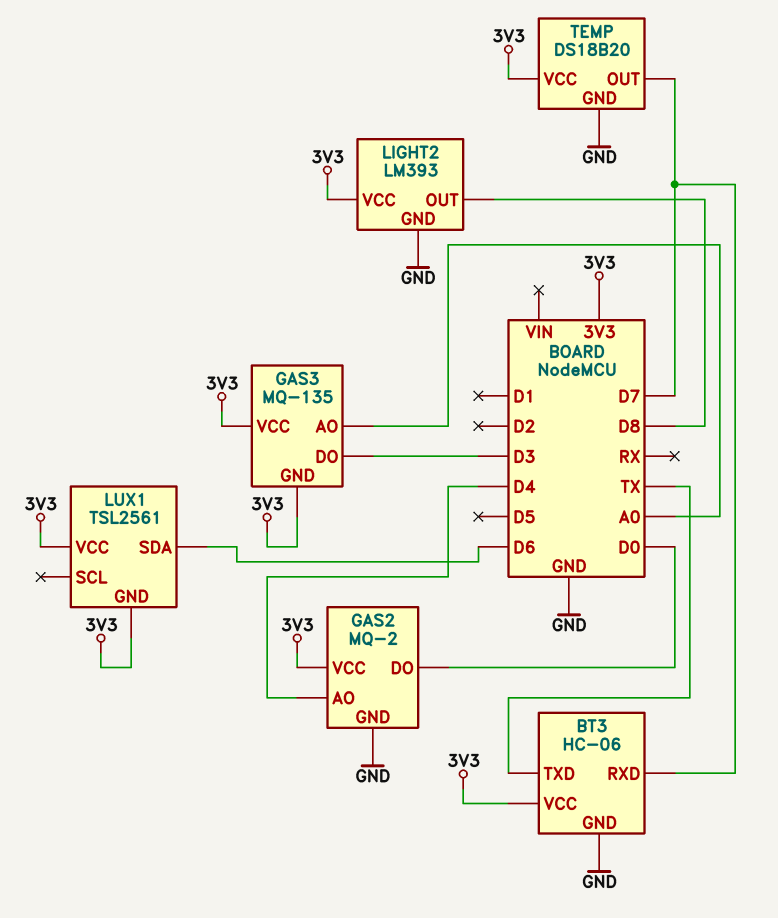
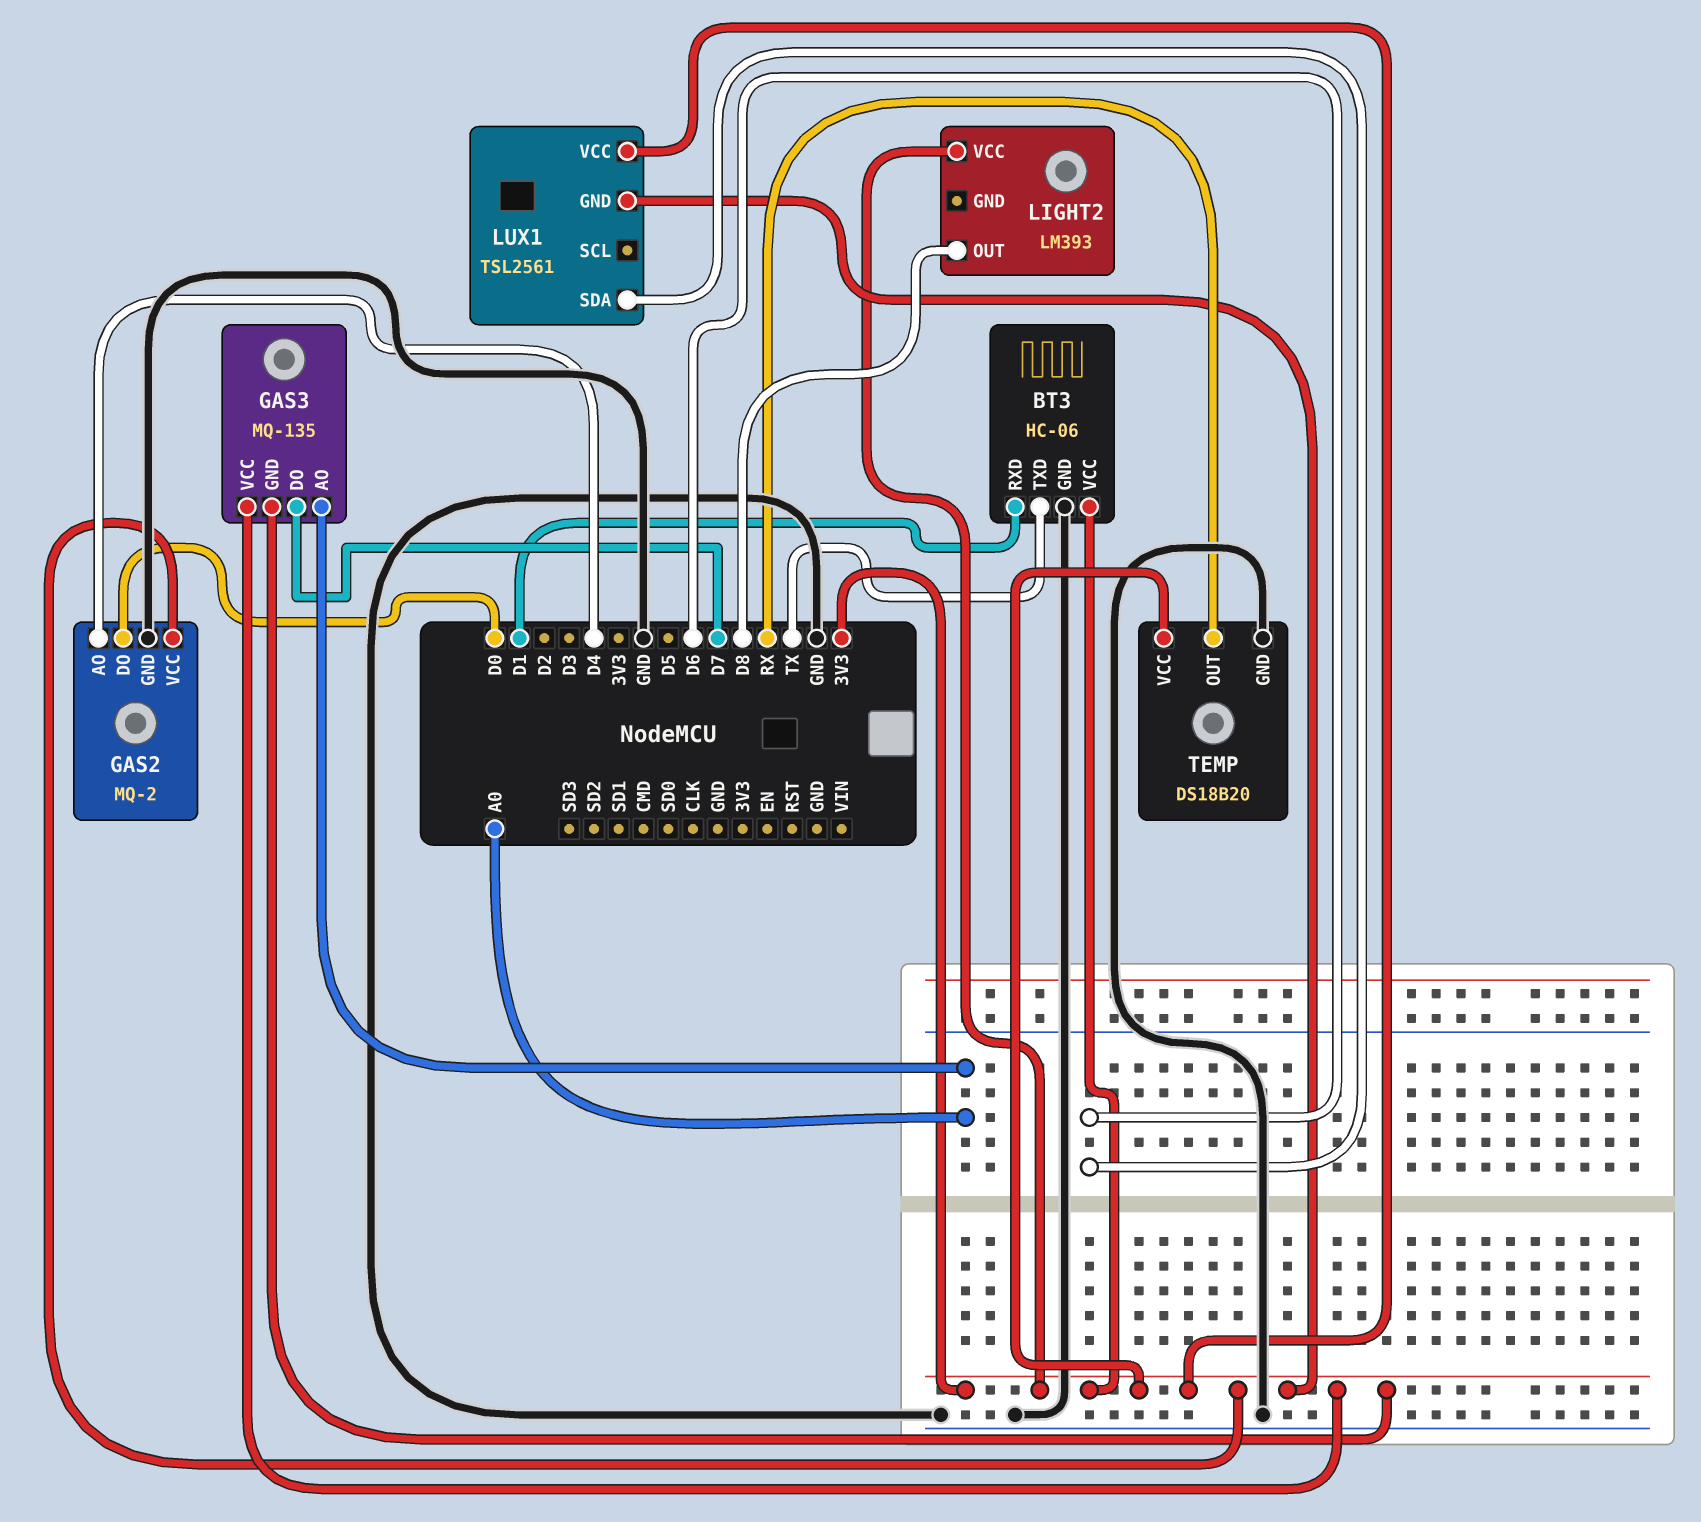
BT3 pin RXD: D7 -> D1
GAS3 pin DO: D3 -> D7
LIGHT2 pin GND: GND -> none
TEMP pin OUT: D7 -> RX

